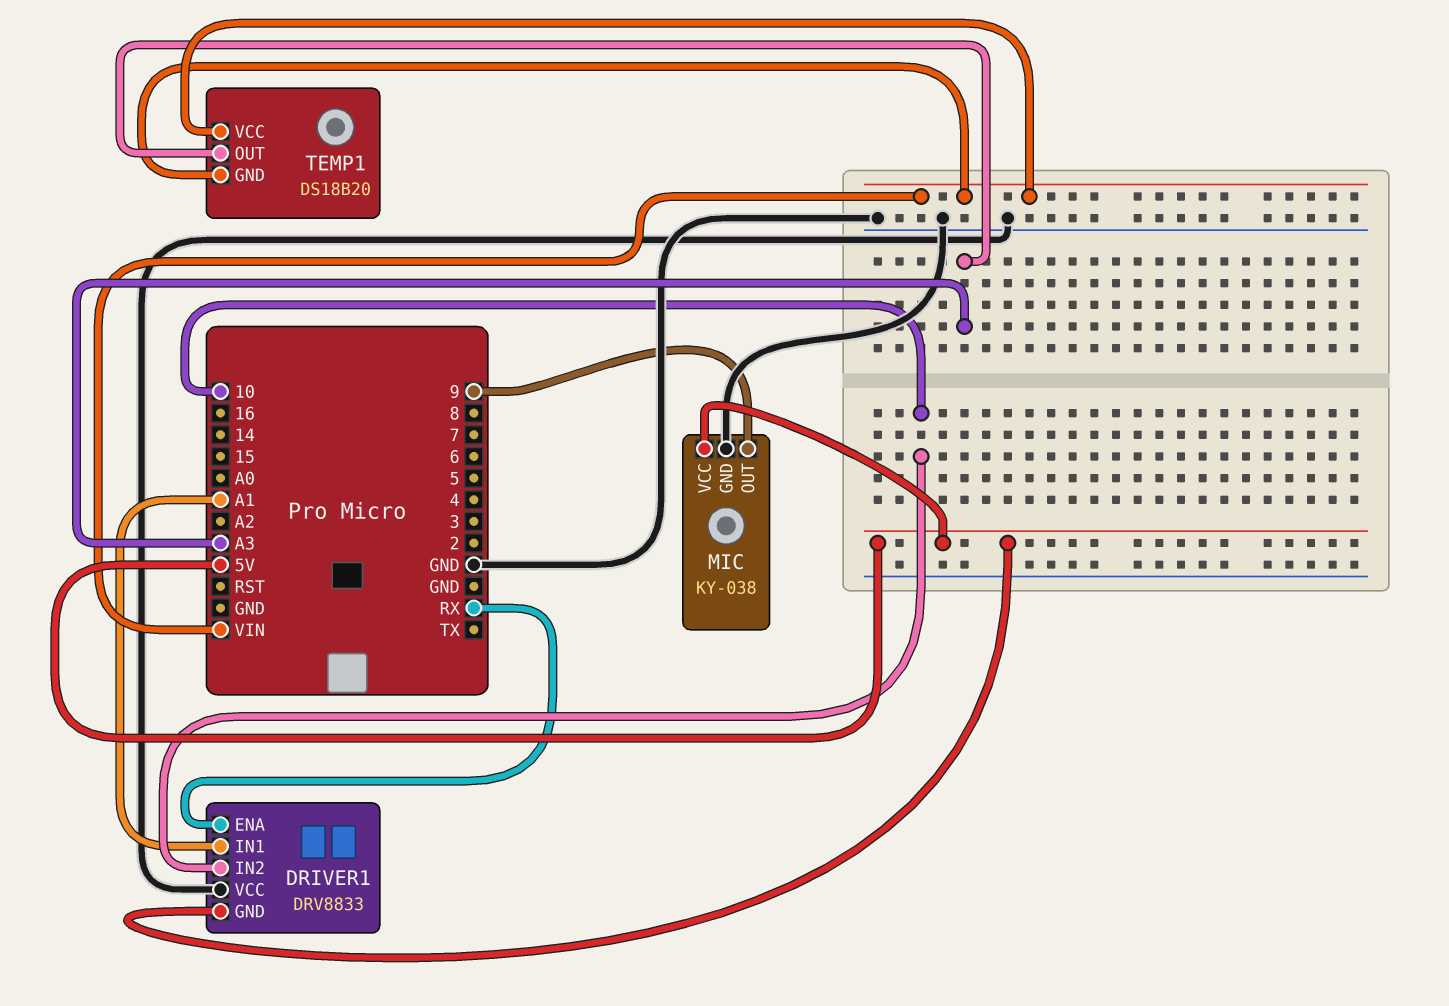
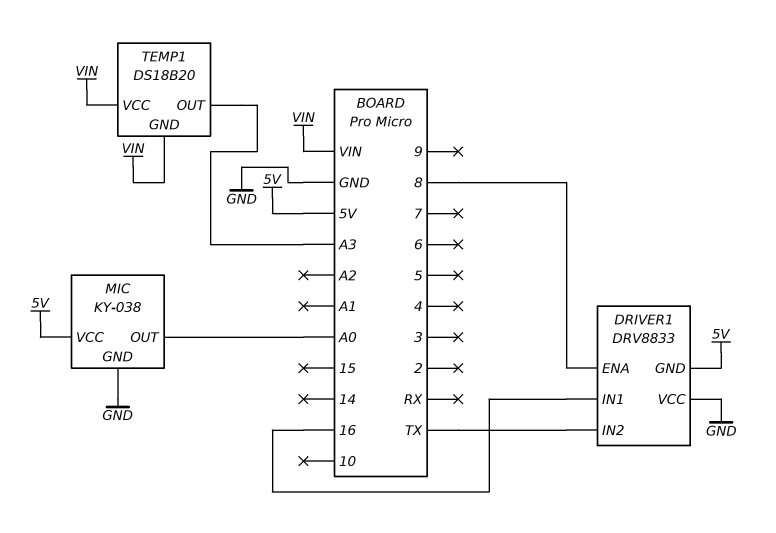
DRIVER1 pin ENA: RX -> 8
DRIVER1 pin IN1: A1 -> 16
DRIVER1 pin IN2: 10 -> TX
MIC pin OUT: 9 -> A0

